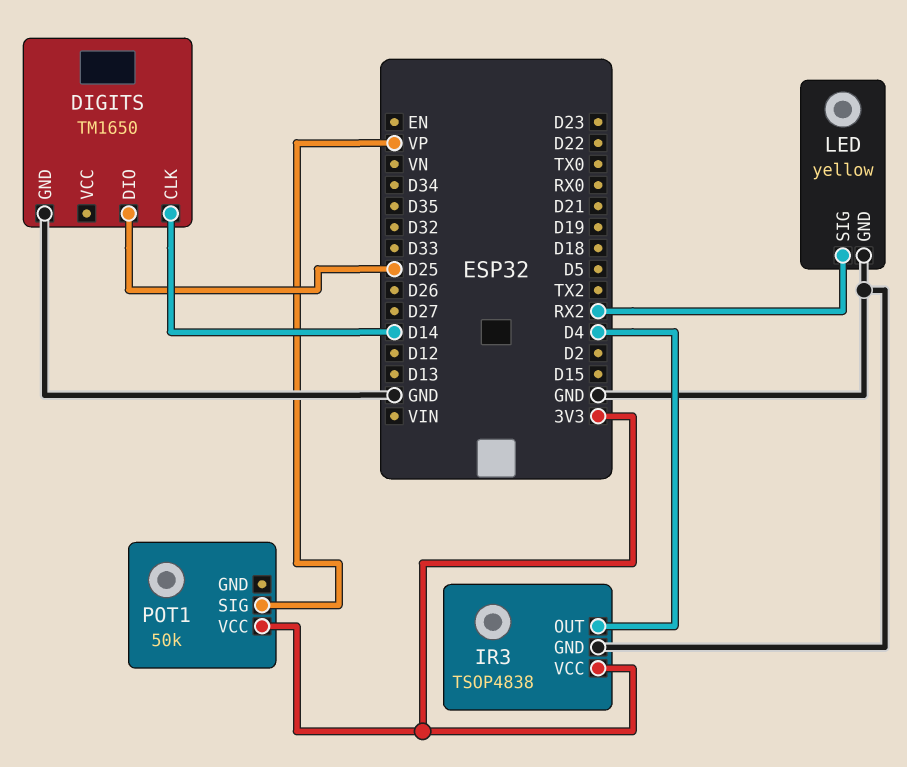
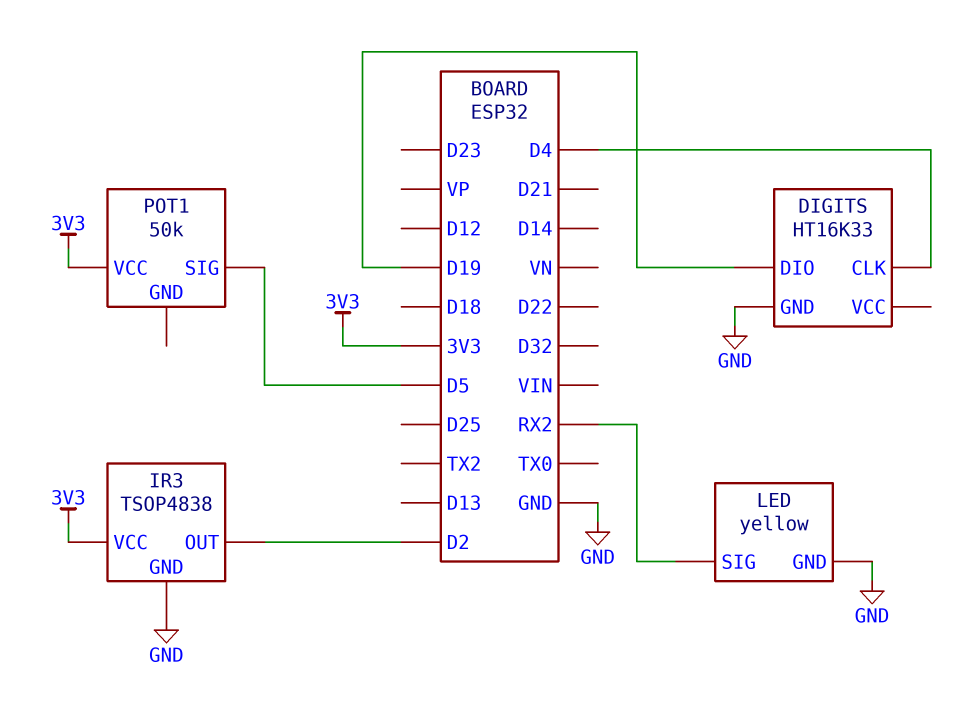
DIGITS: TM1650 -> HT16K33
DIGITS pin CLK: D14 -> D4
DIGITS pin DIO: D25 -> D19
IR3 pin OUT: D4 -> D2
POT1 pin SIG: VP -> D5

